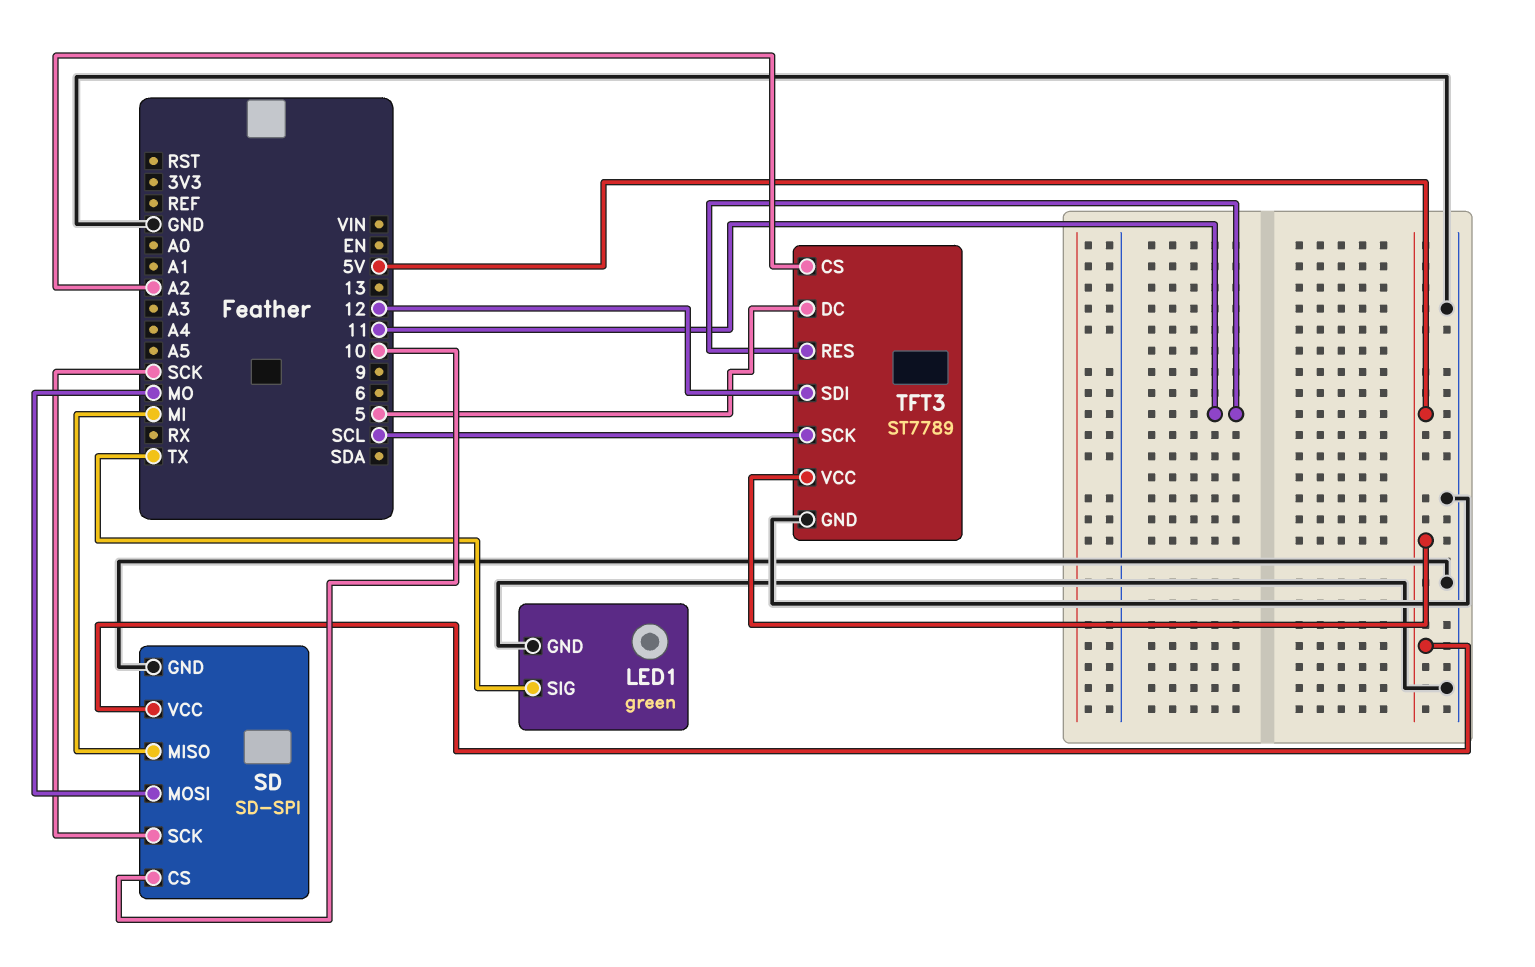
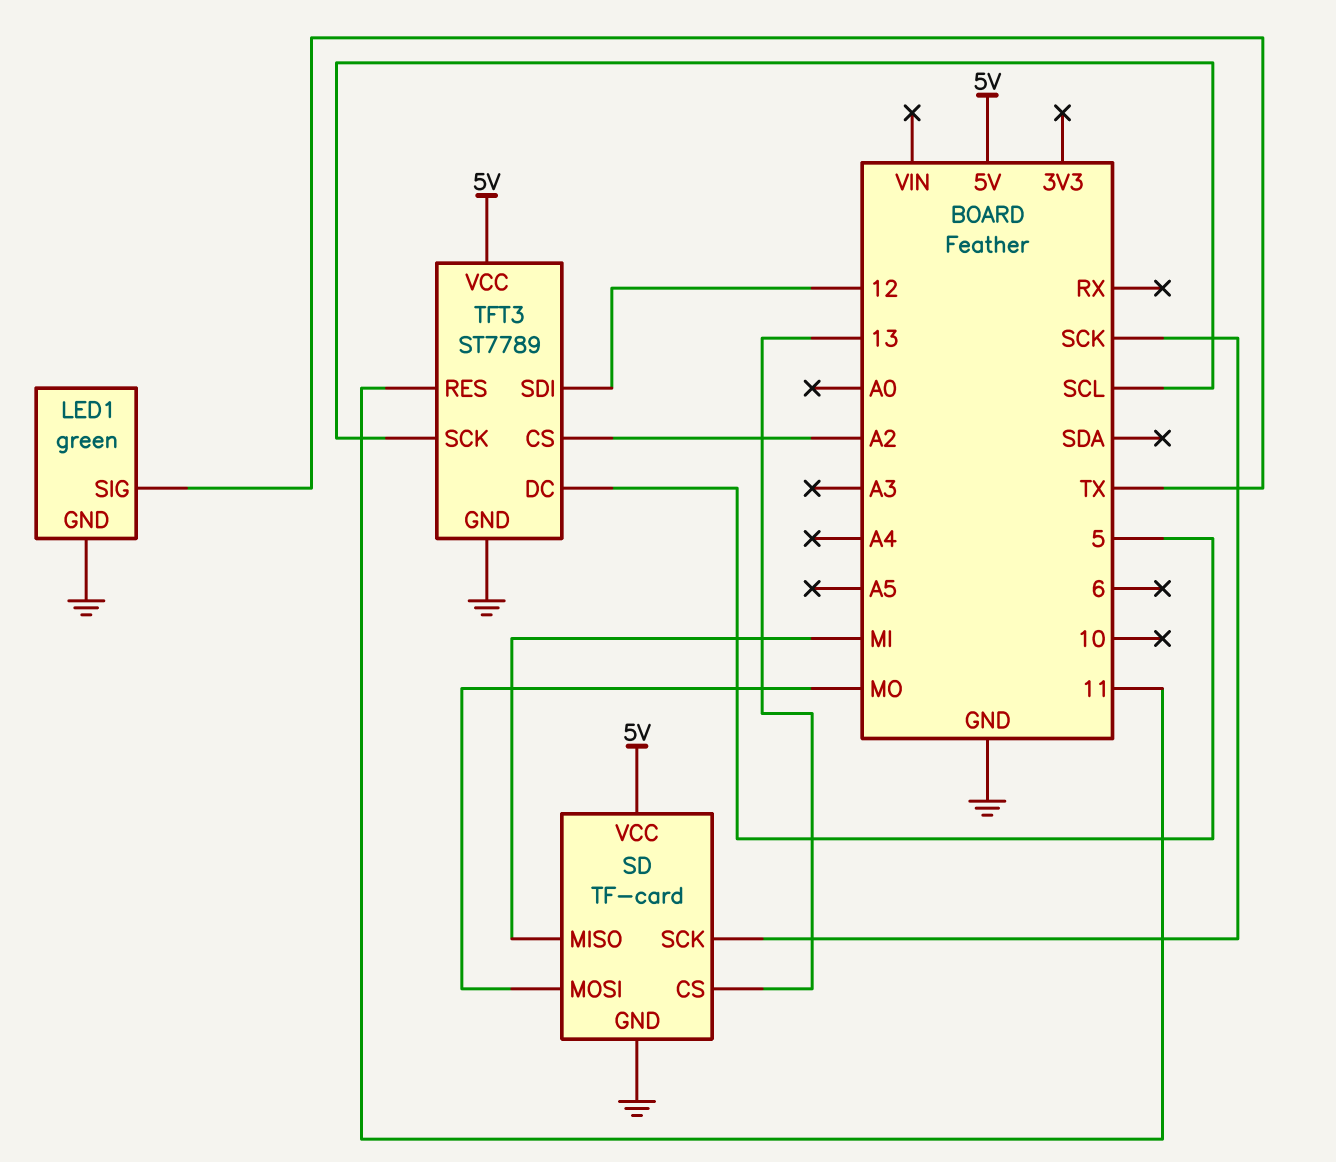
SD: SD-SPI -> TF-card
SD pin CS: 10 -> 13

